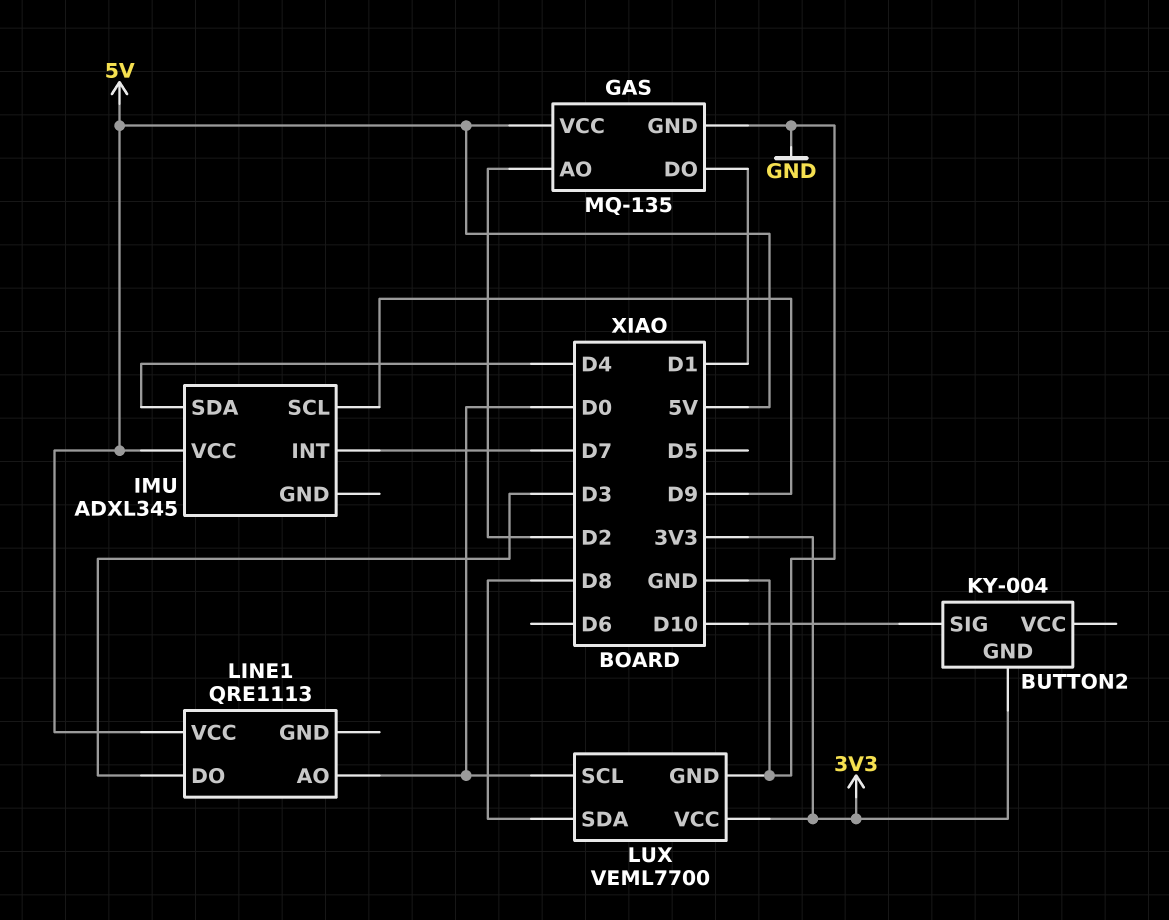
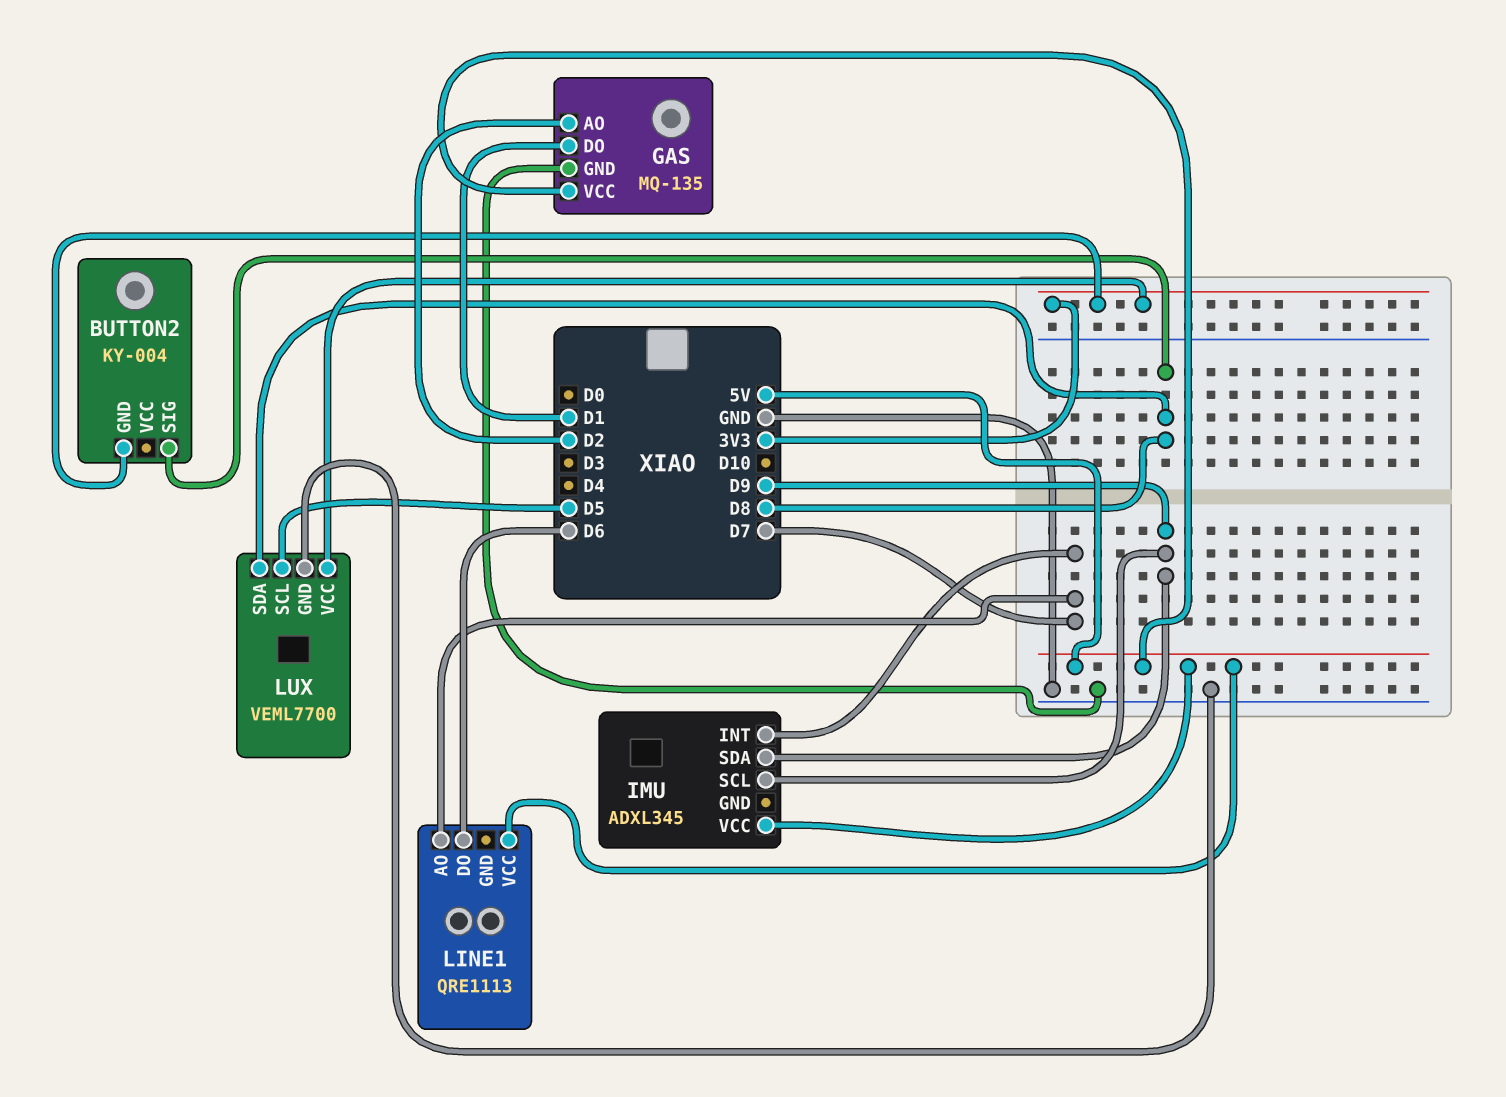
BUTTON2 pin SIG: D10 -> D8
IMU pin SDA: D4 -> D9
LINE1 pin AO: D0 -> D7
LINE1 pin DO: D3 -> D6
LUX pin SCL: D0 -> D5

